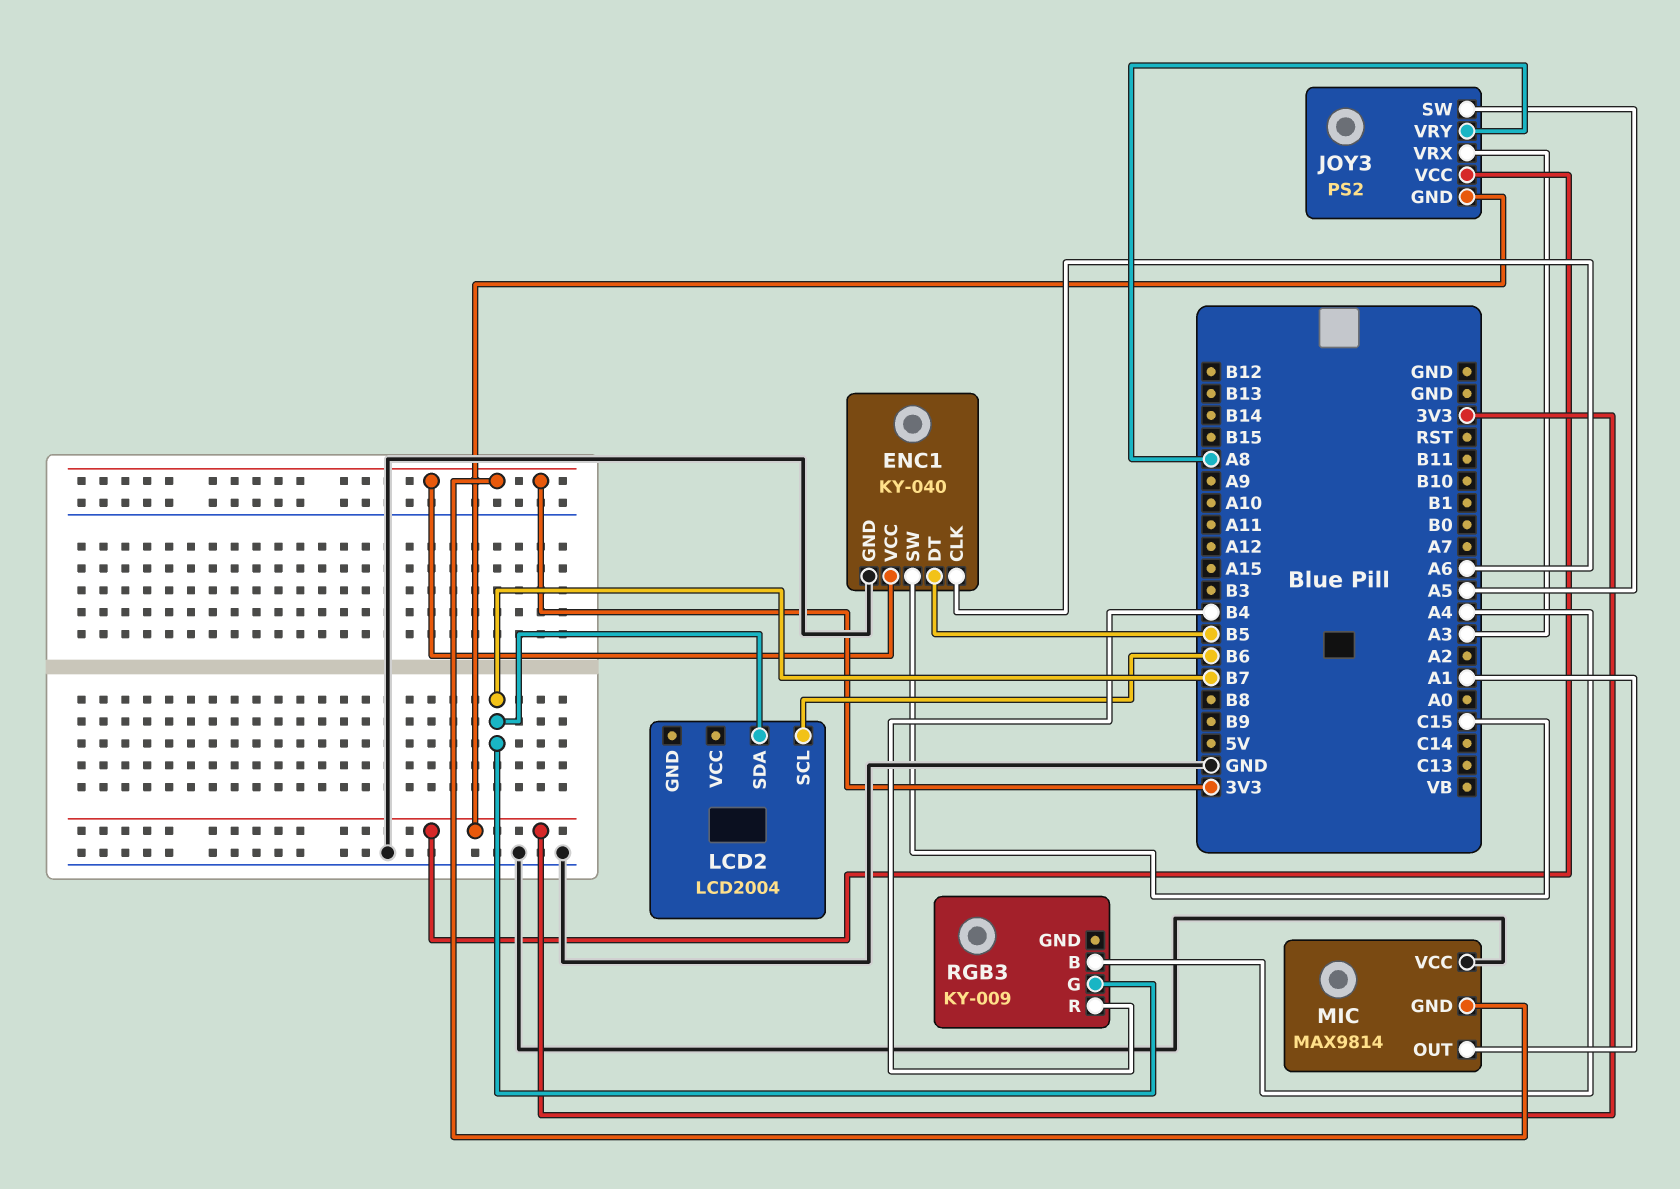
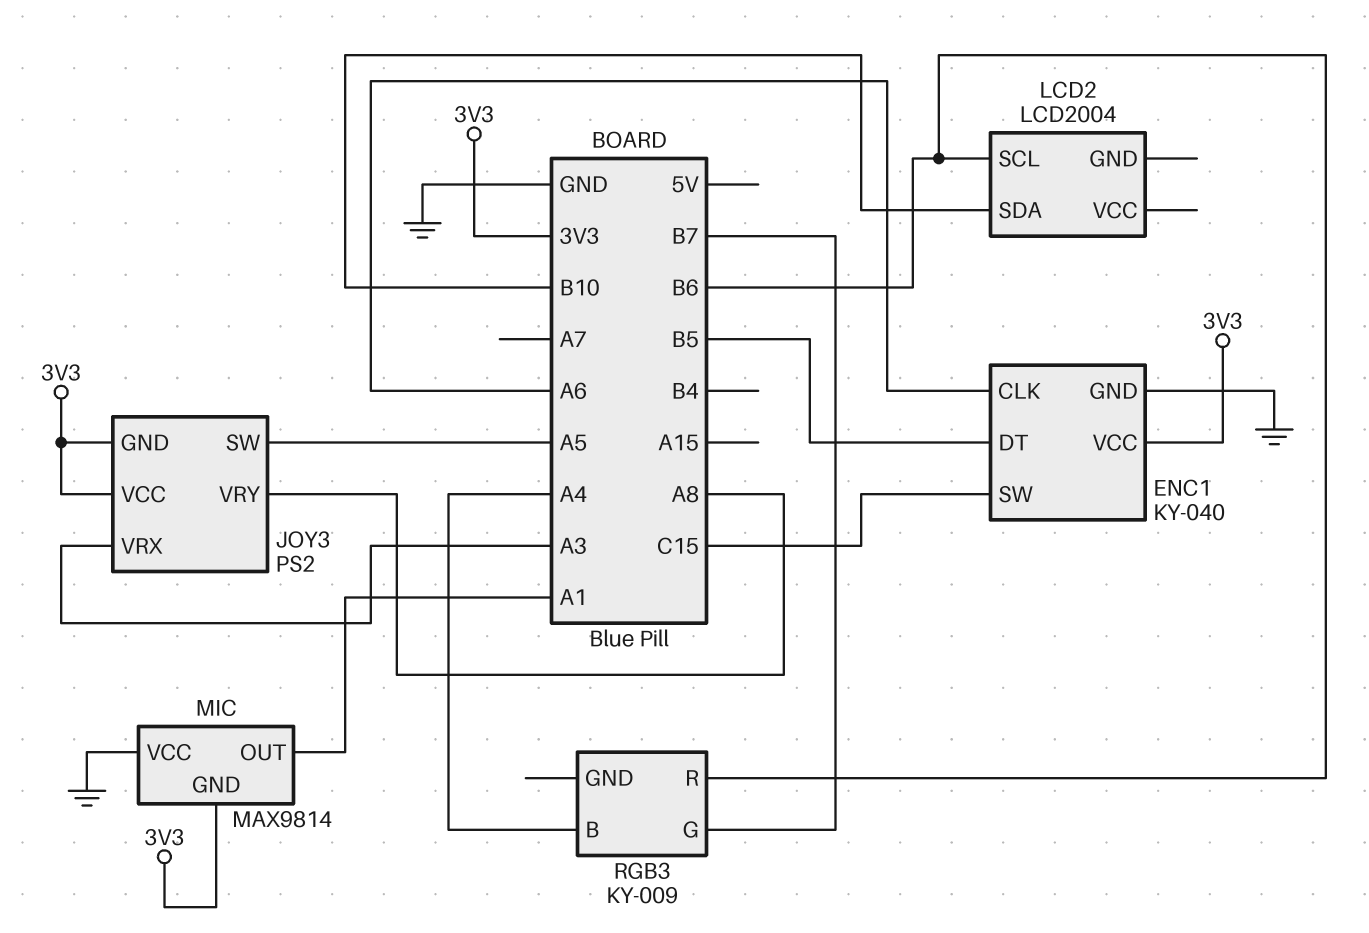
LCD2 pin SDA: B7 -> B10
RGB3 pin R: B4 -> B6

